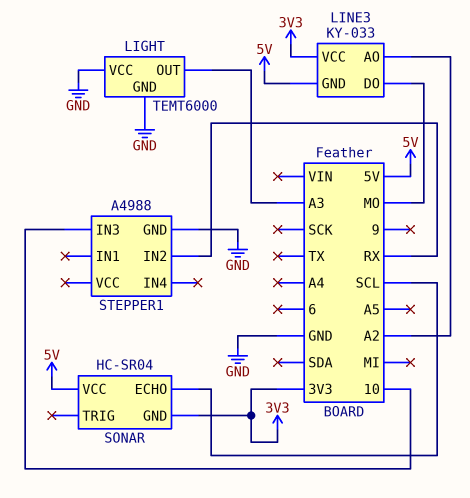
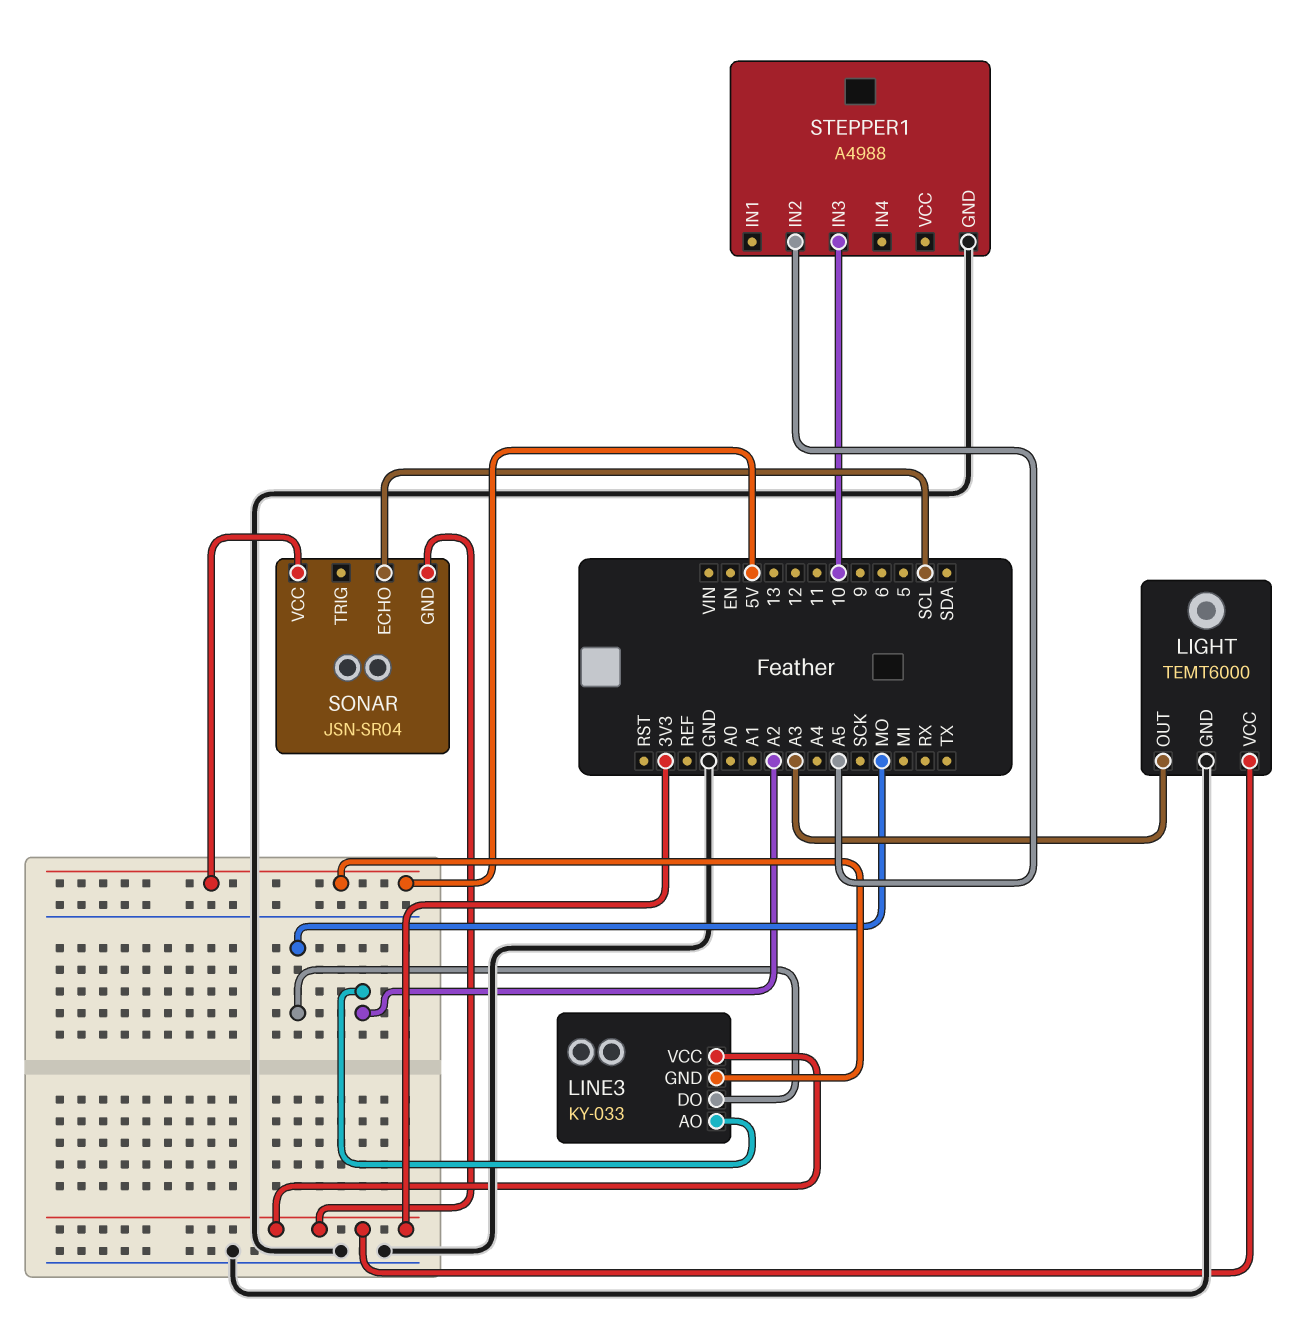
LIGHT pin VCC: GND -> 3V3
SONAR: HC-SR04 -> JSN-SR04
STEPPER1 pin IN2: RX -> A5

